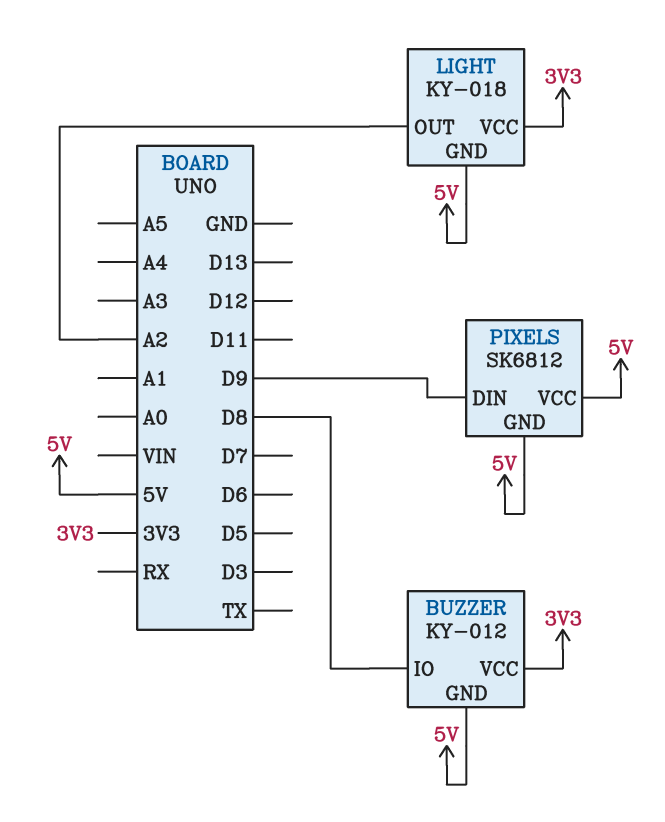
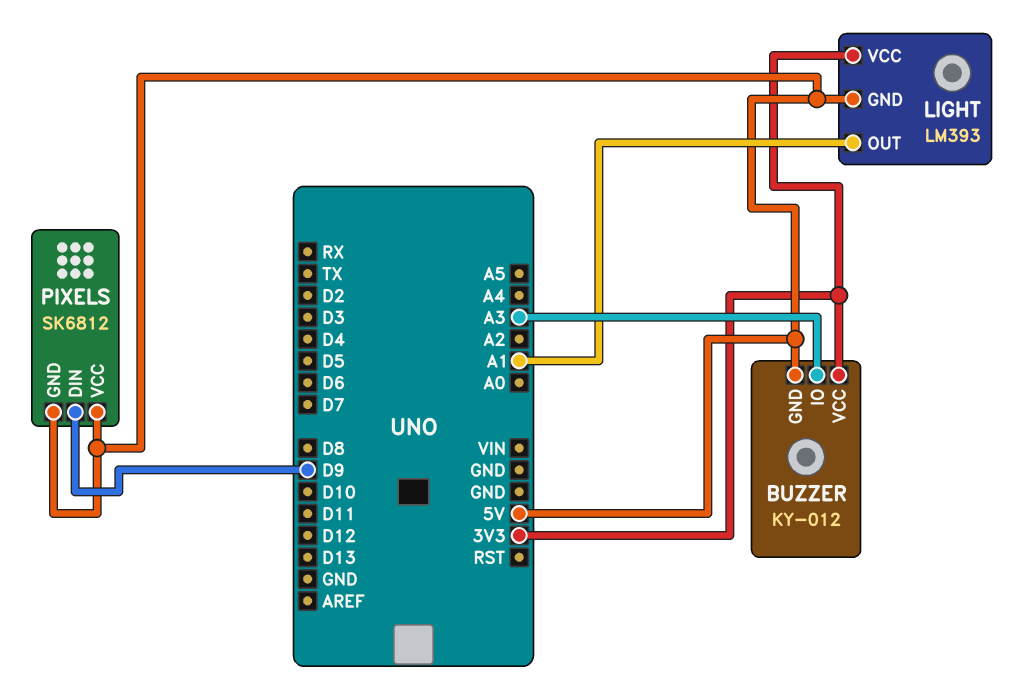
BUZZER pin IO: D8 -> A3
LIGHT: KY-018 -> LM393
LIGHT pin OUT: A2 -> A1

